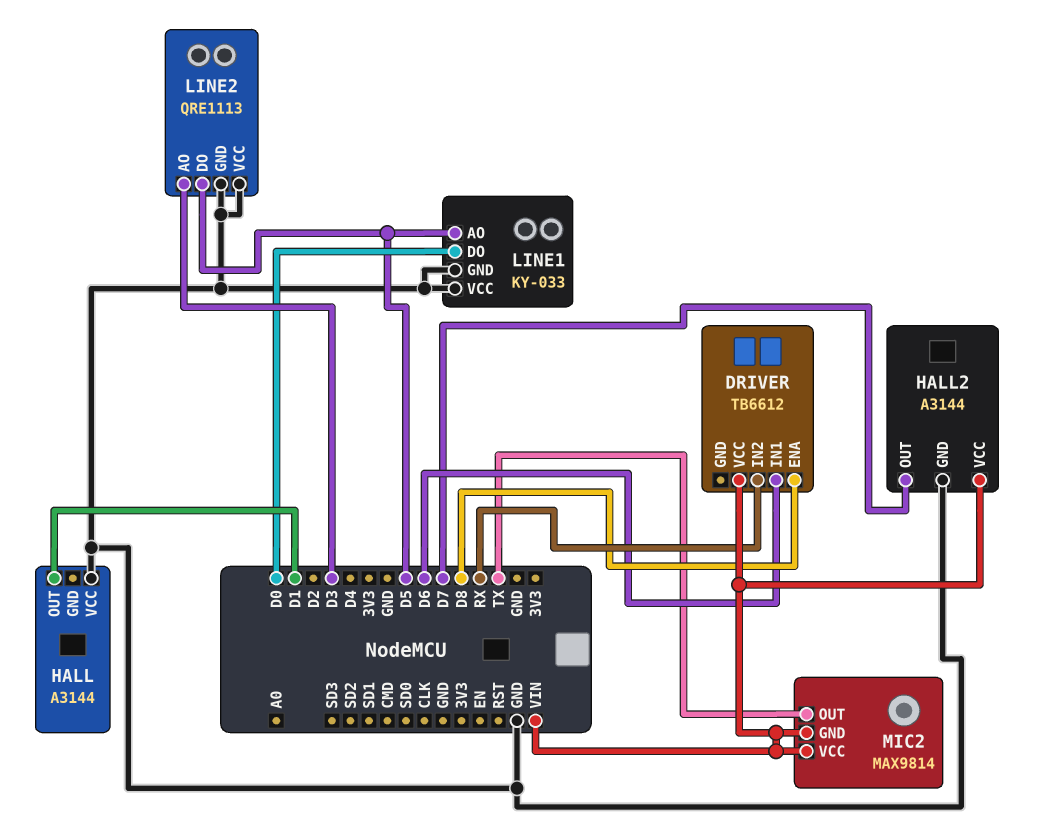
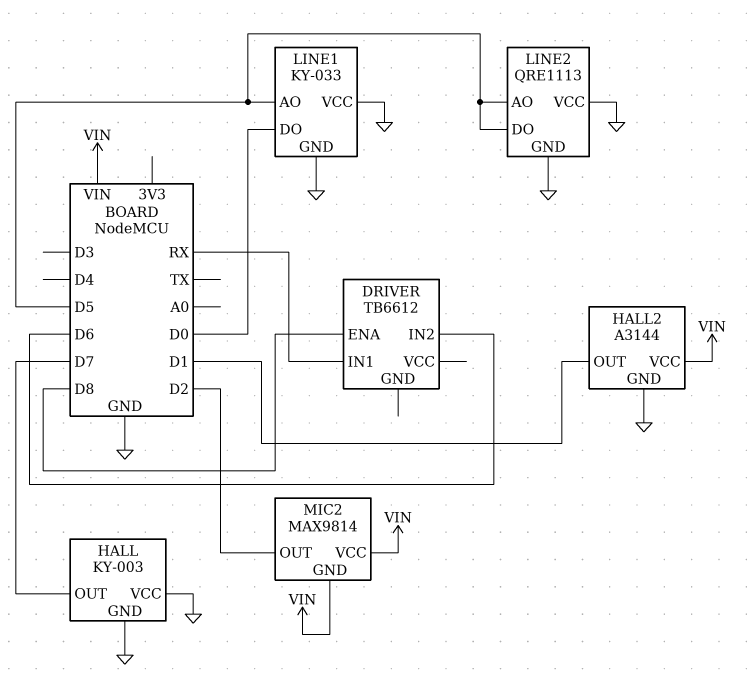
DRIVER pin IN1: D6 -> RX
DRIVER pin IN2: RX -> D6
DRIVER pin VCC: VIN -> none
HALL: A3144 -> KY-003
HALL pin GND: none -> GND
HALL pin OUT: D1 -> D7
HALL2 pin OUT: D7 -> D1
LINE2 pin AO: D3 -> D5
MIC2 pin OUT: TX -> D2

